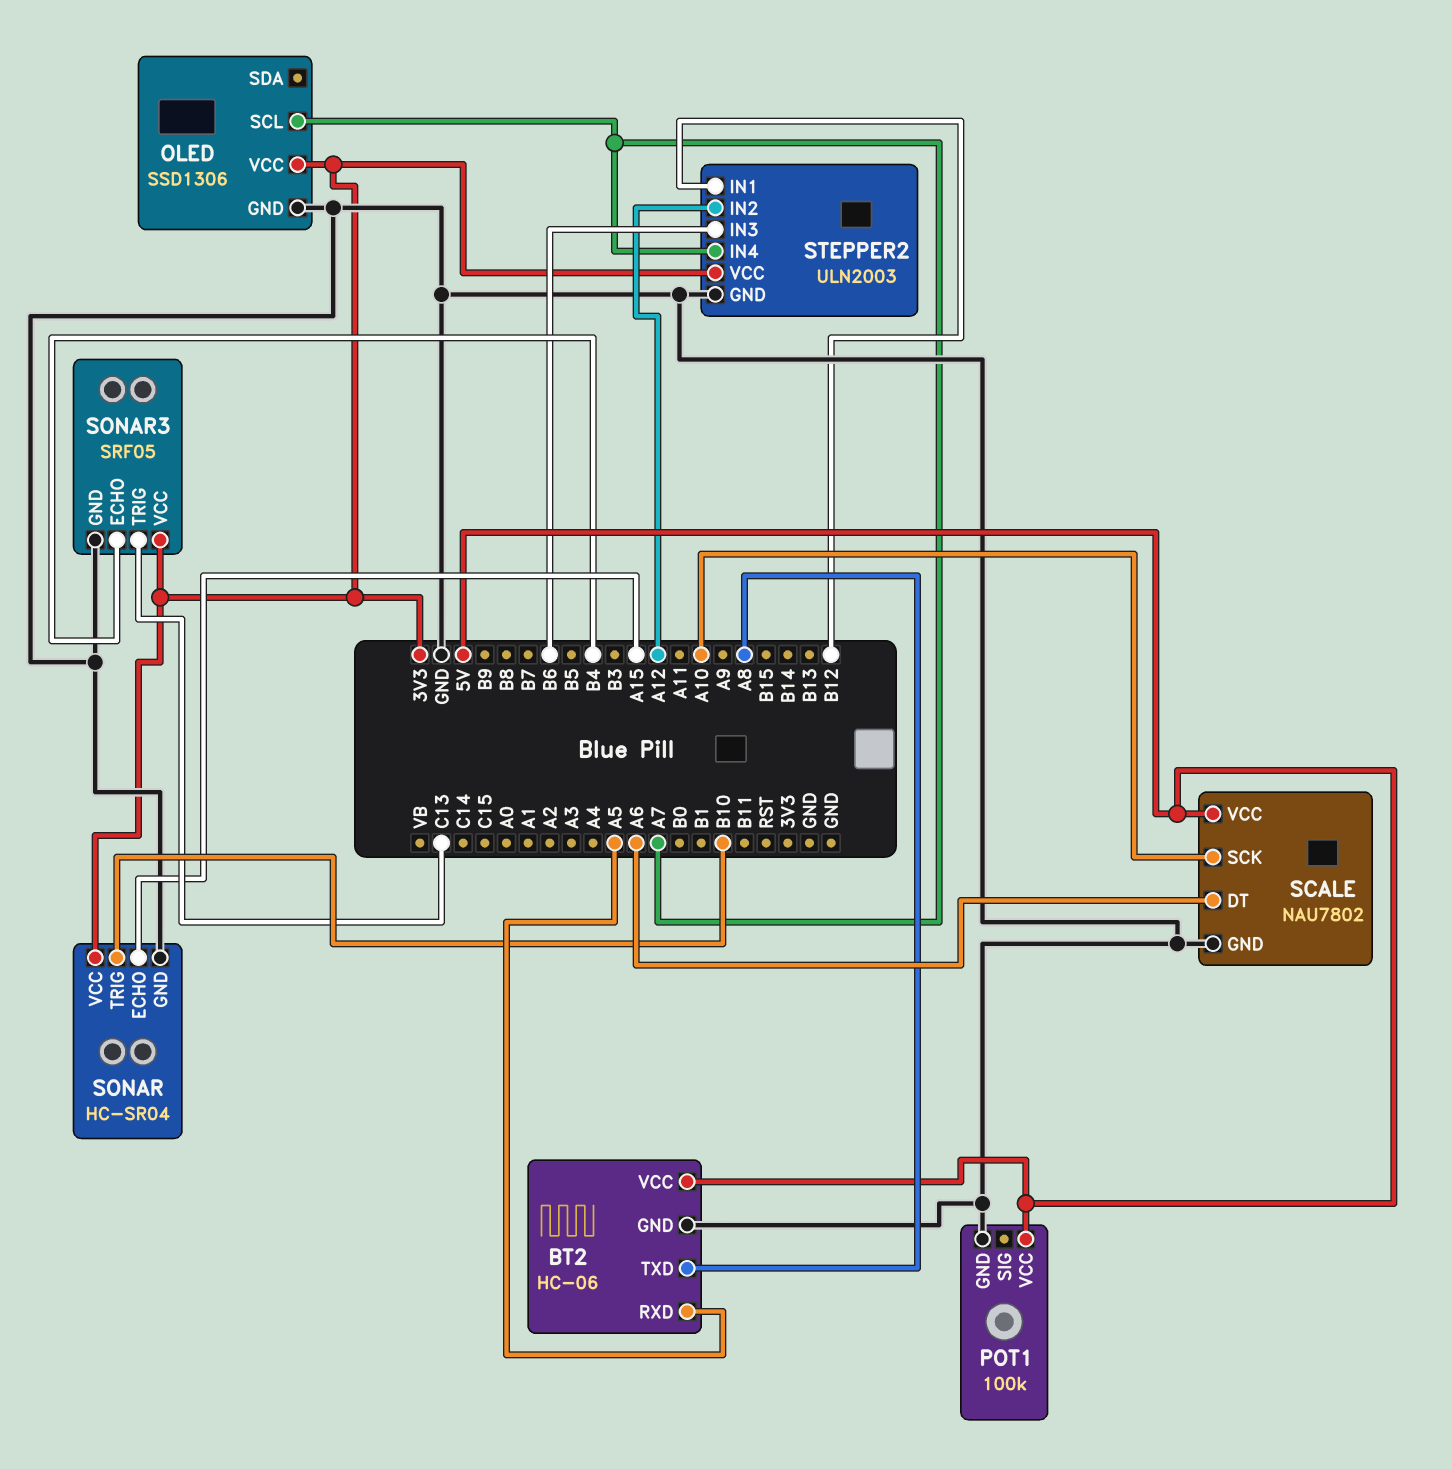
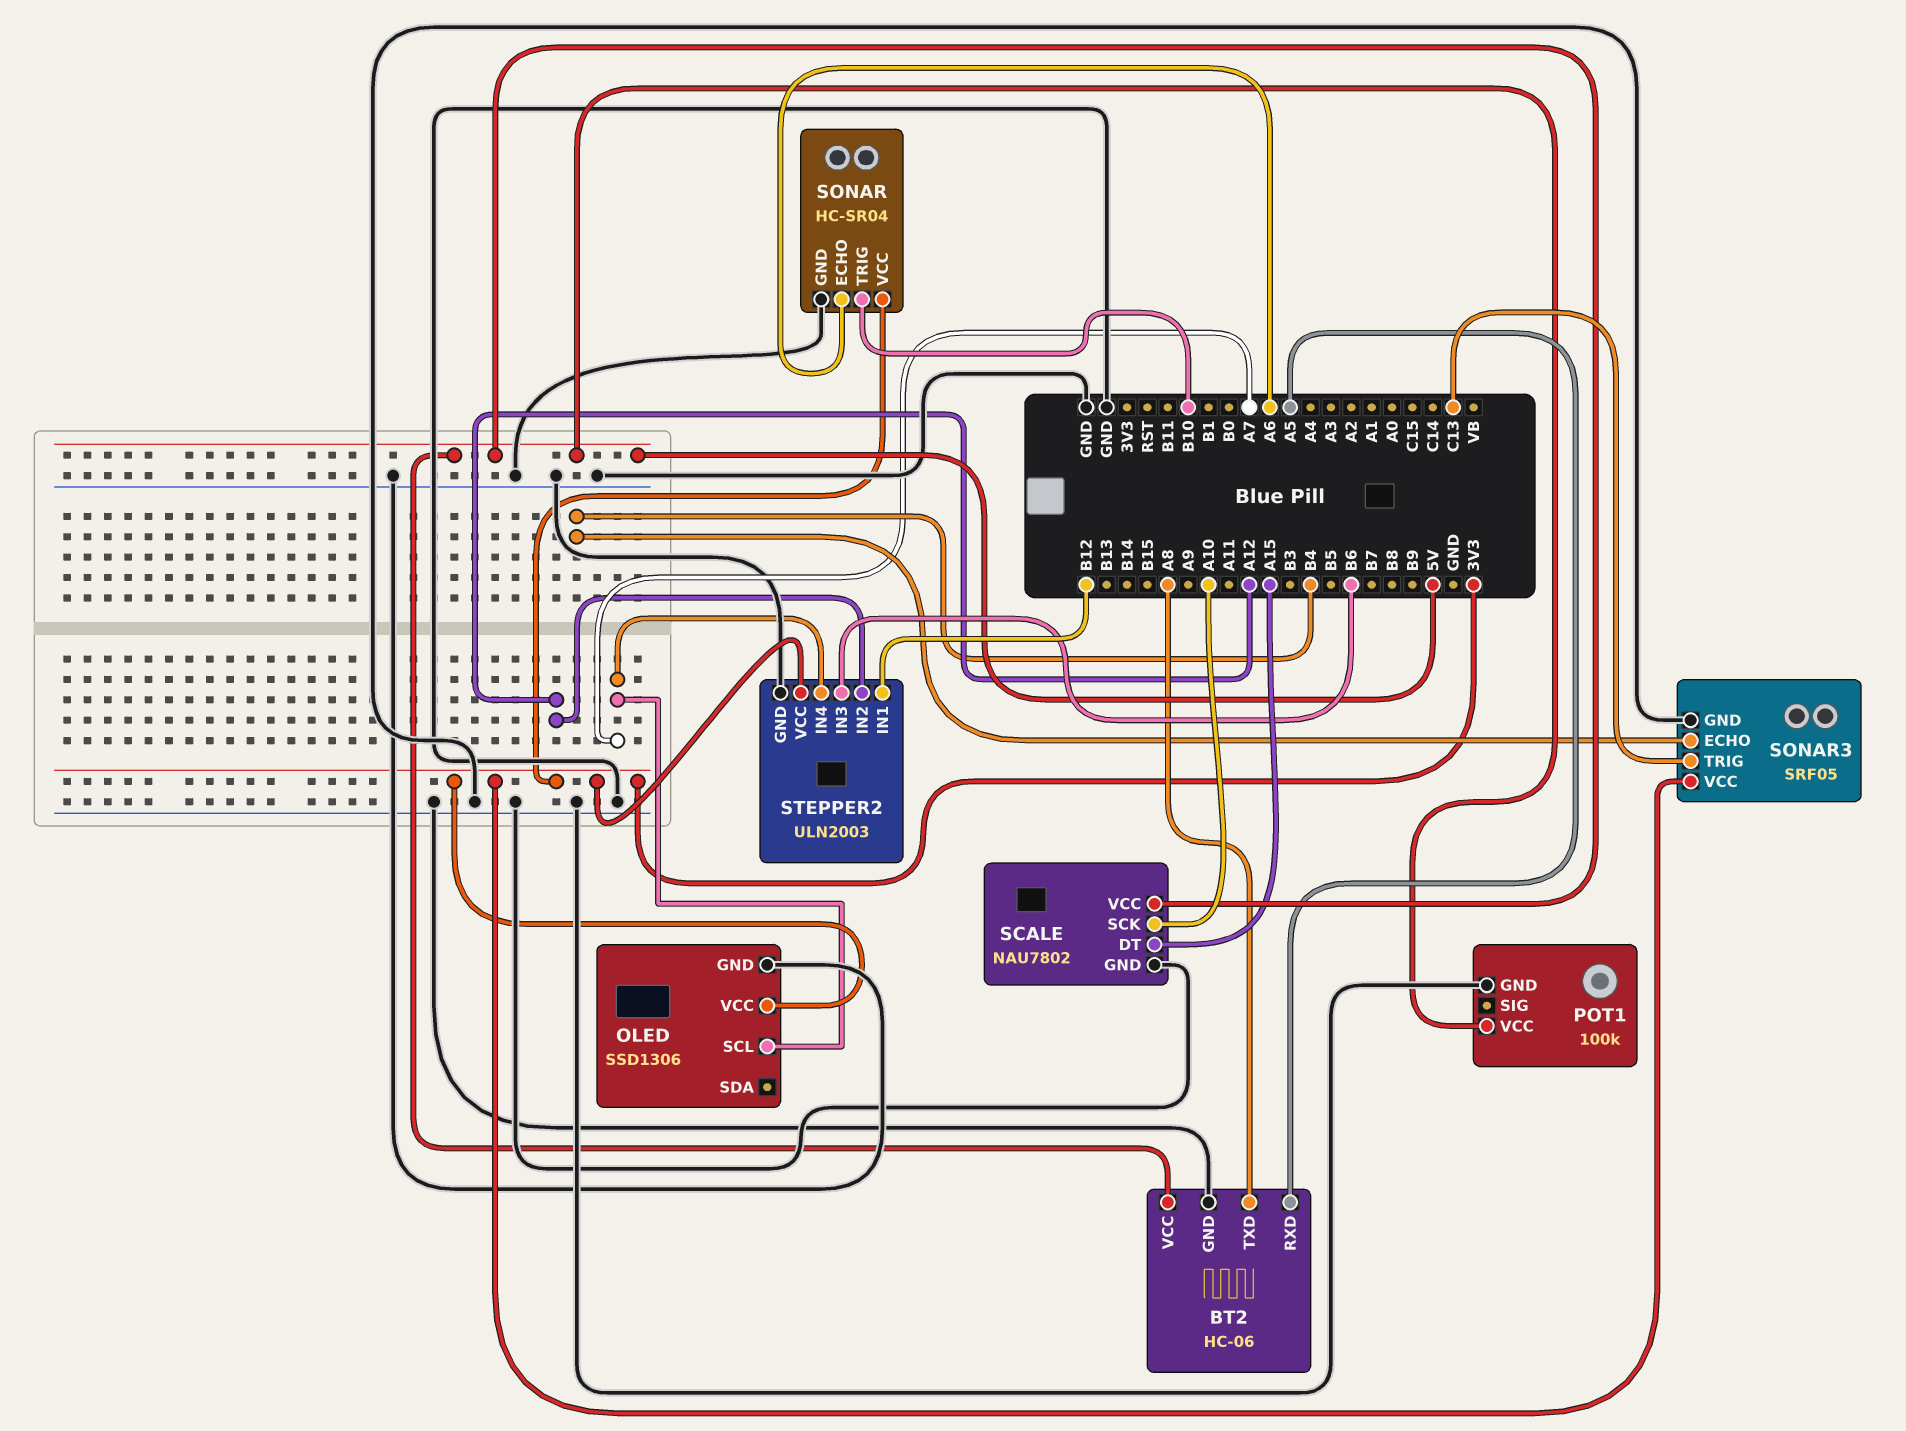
SCALE pin DT: A6 -> A15
SONAR pin ECHO: A15 -> A6

